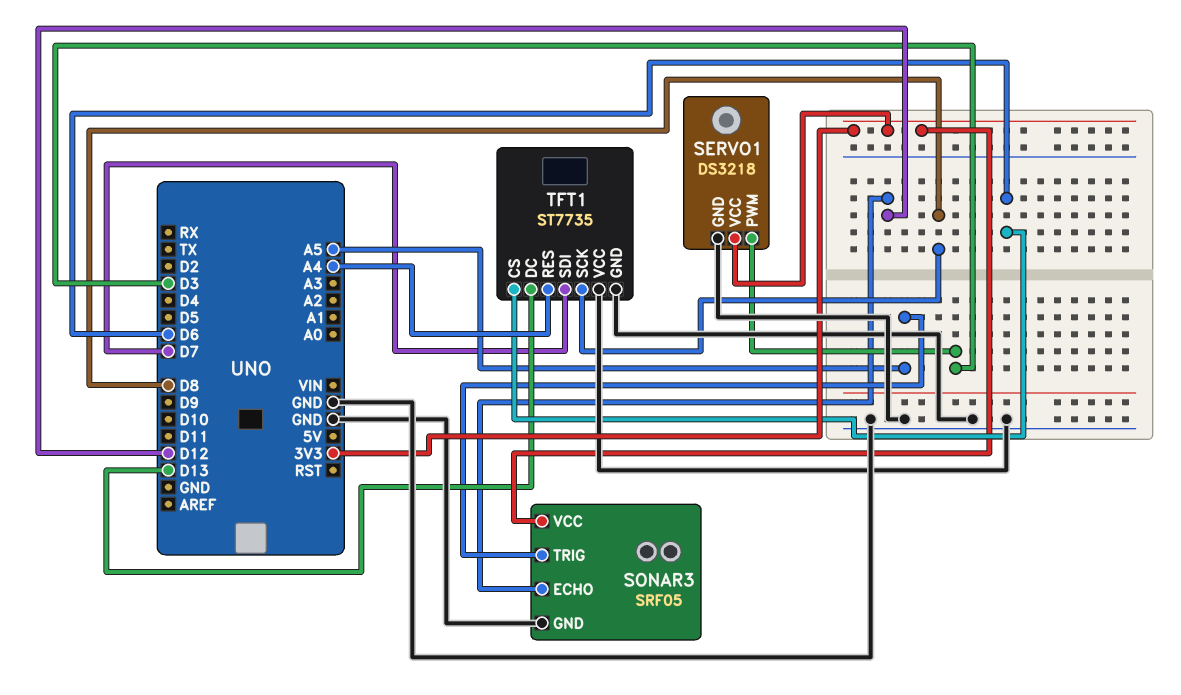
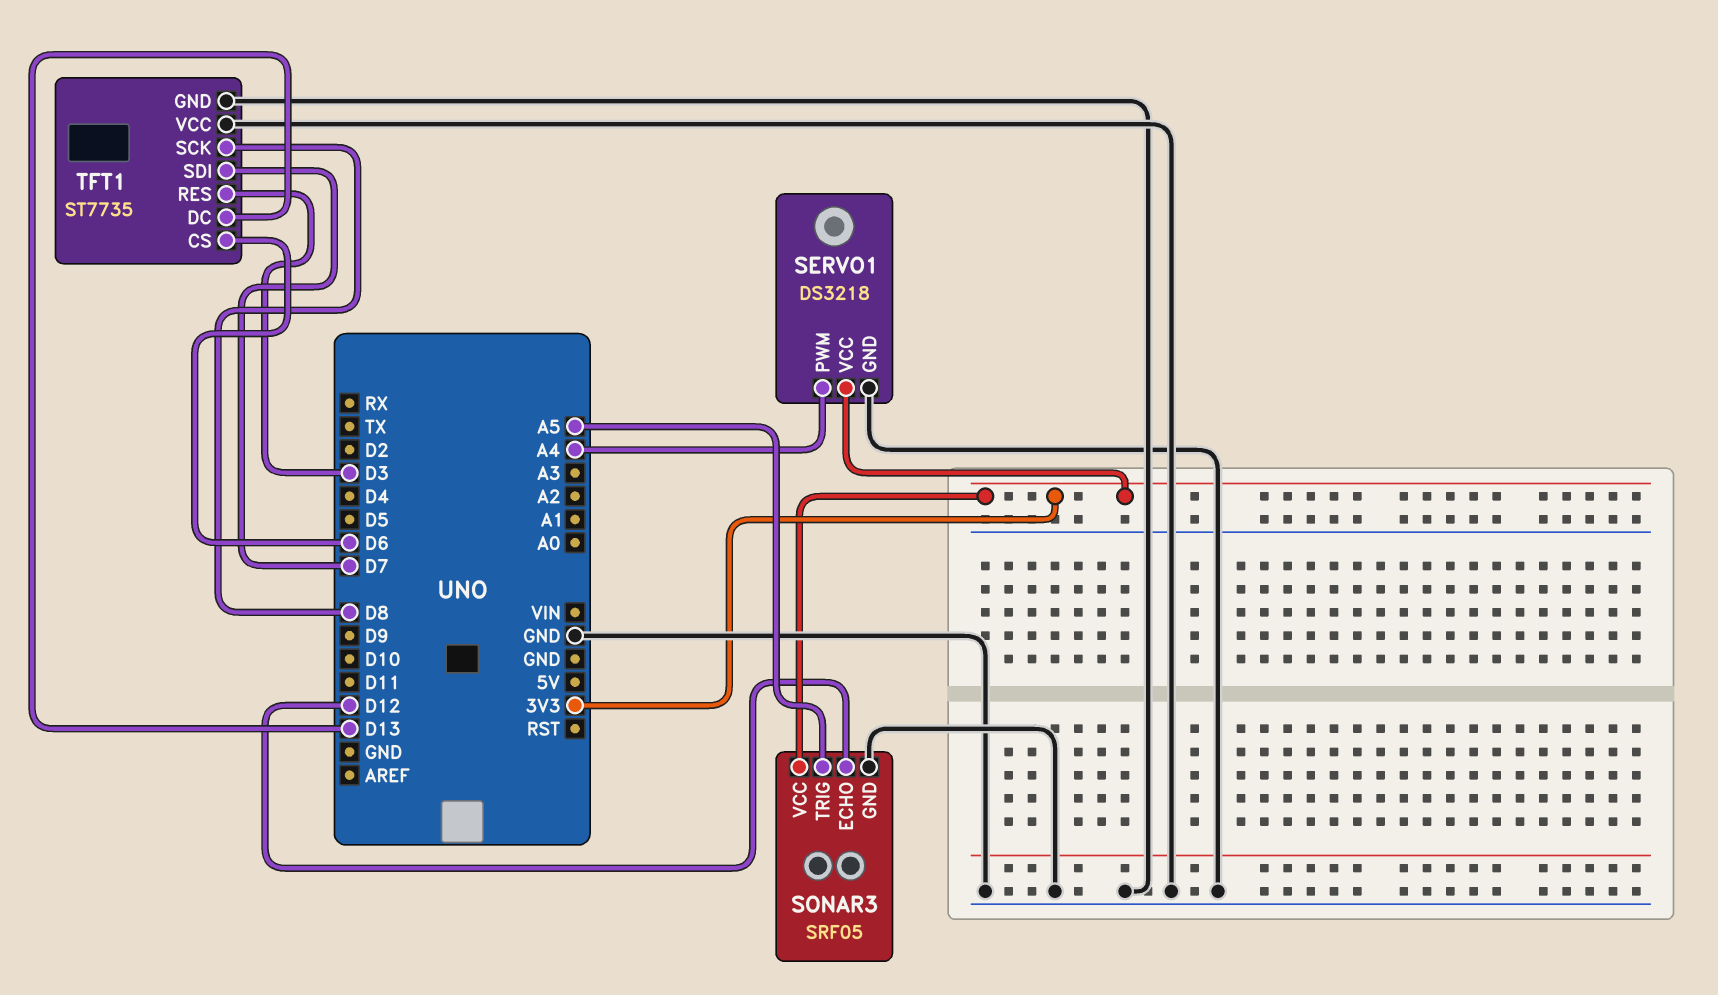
SERVO1 pin PWM: D3 -> A4
TFT1 pin RES: A4 -> D3

